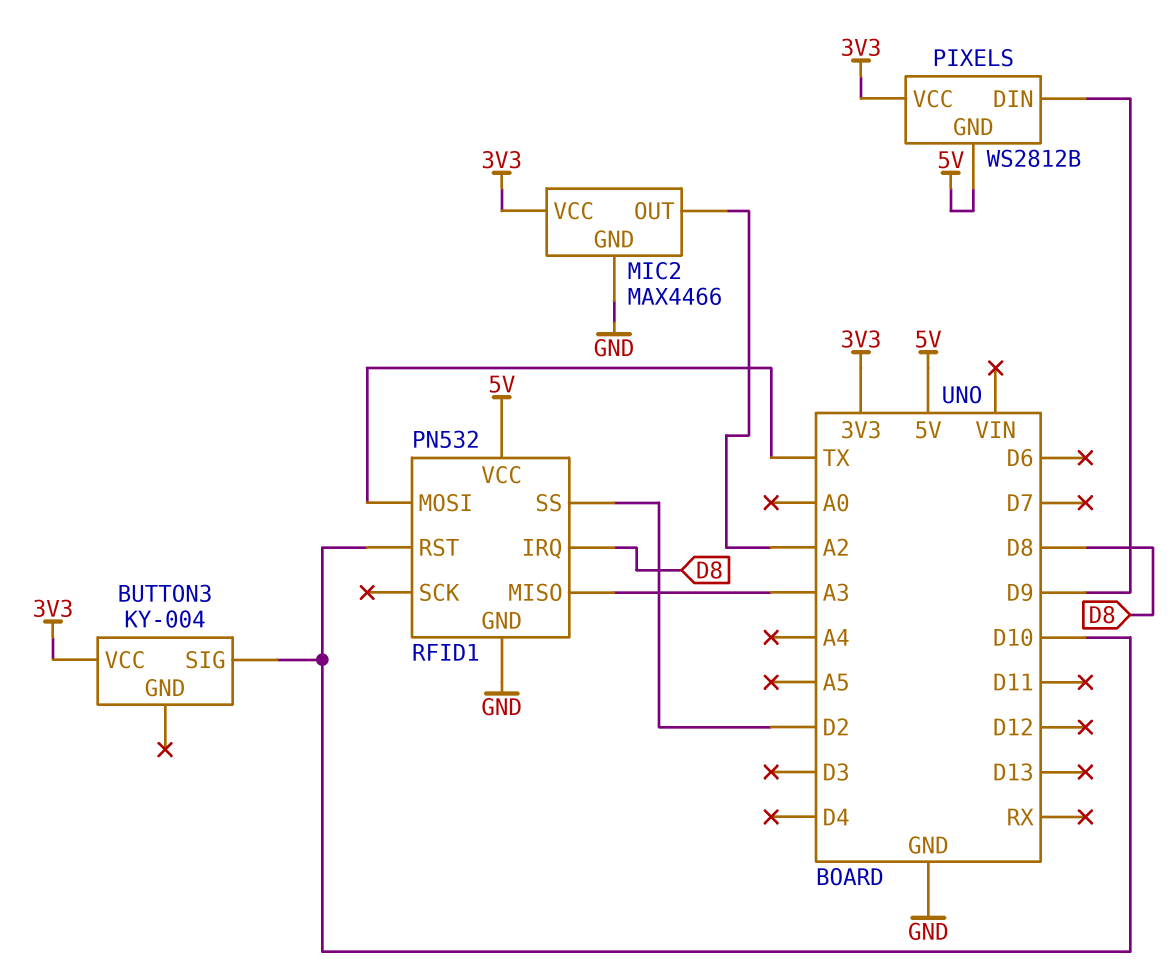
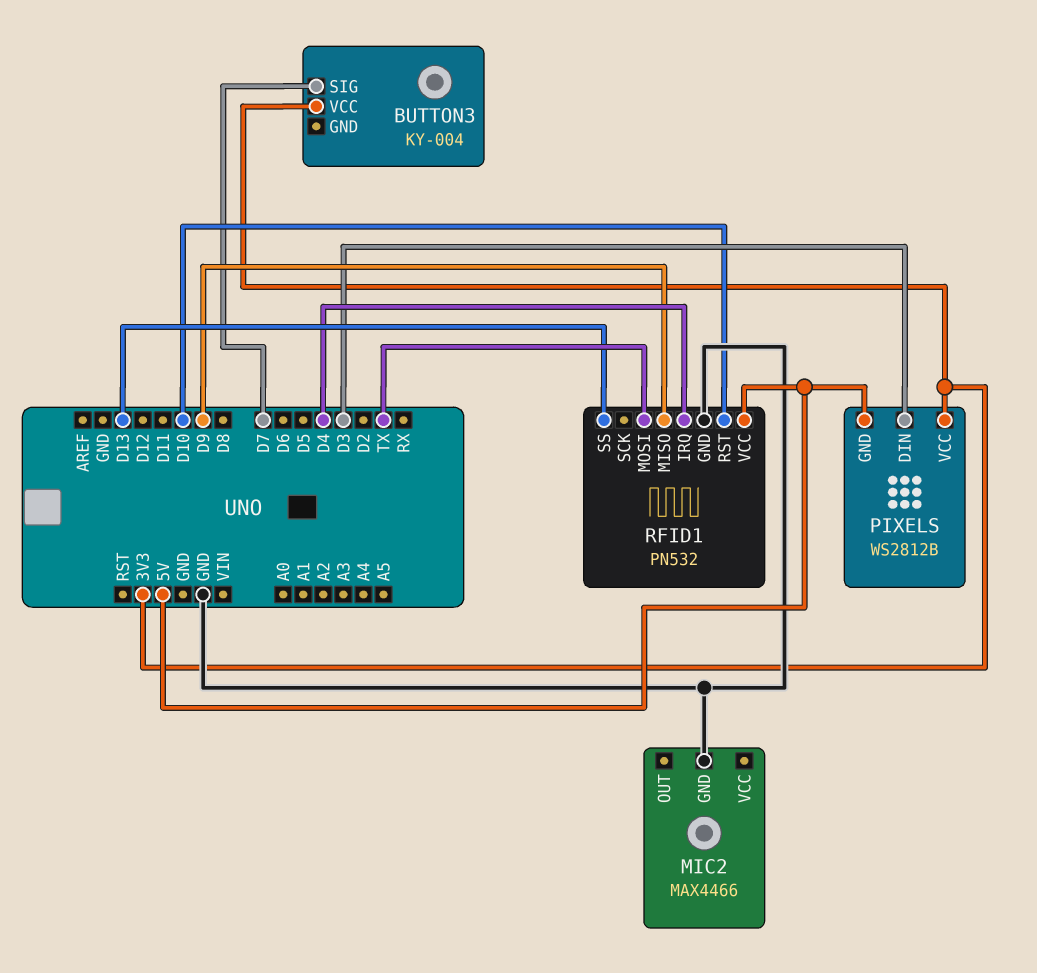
BUTTON3 pin SIG: D10 -> D7
MIC2 pin OUT: A2 -> none
MIC2 pin VCC: 3V3 -> none
PIXELS pin DIN: D9 -> D3
RFID1 pin IRQ: D8 -> D4
RFID1 pin MISO: A3 -> D9
RFID1 pin SS: D2 -> D13

